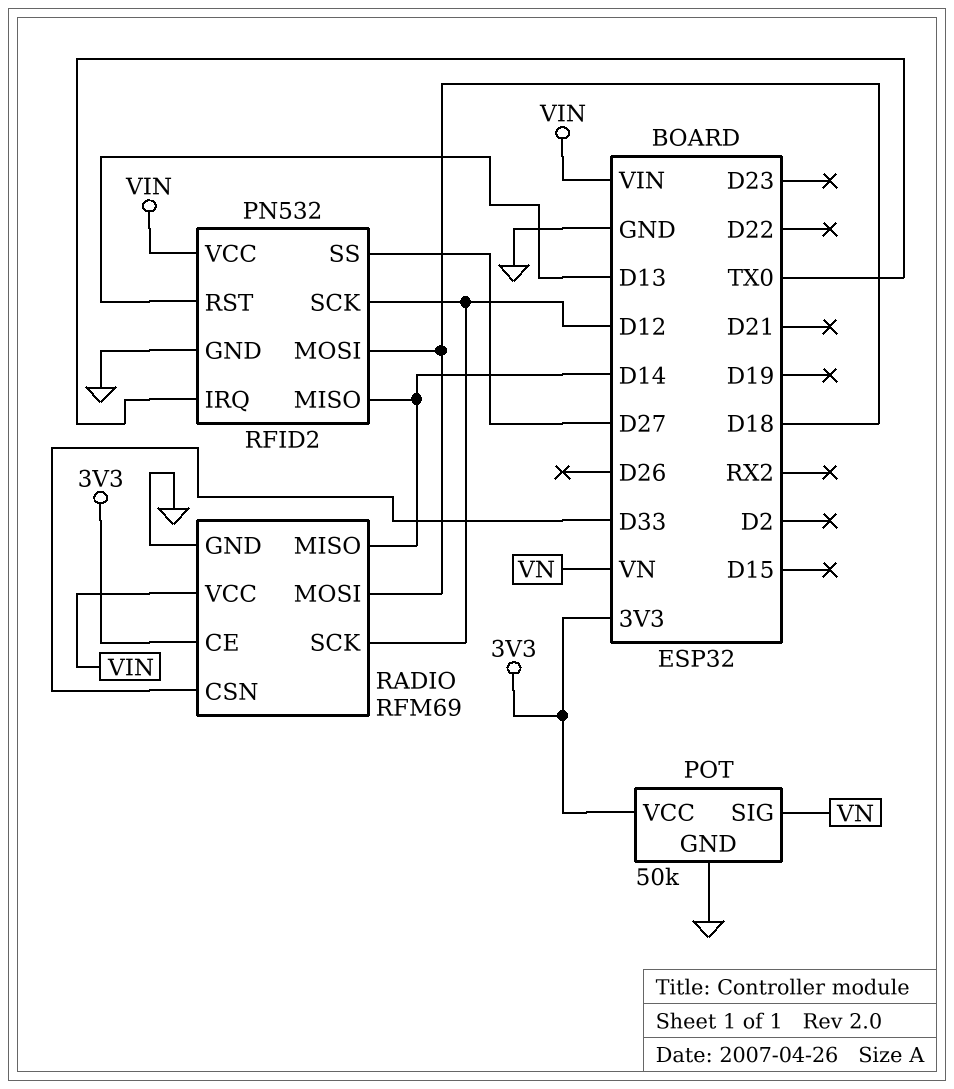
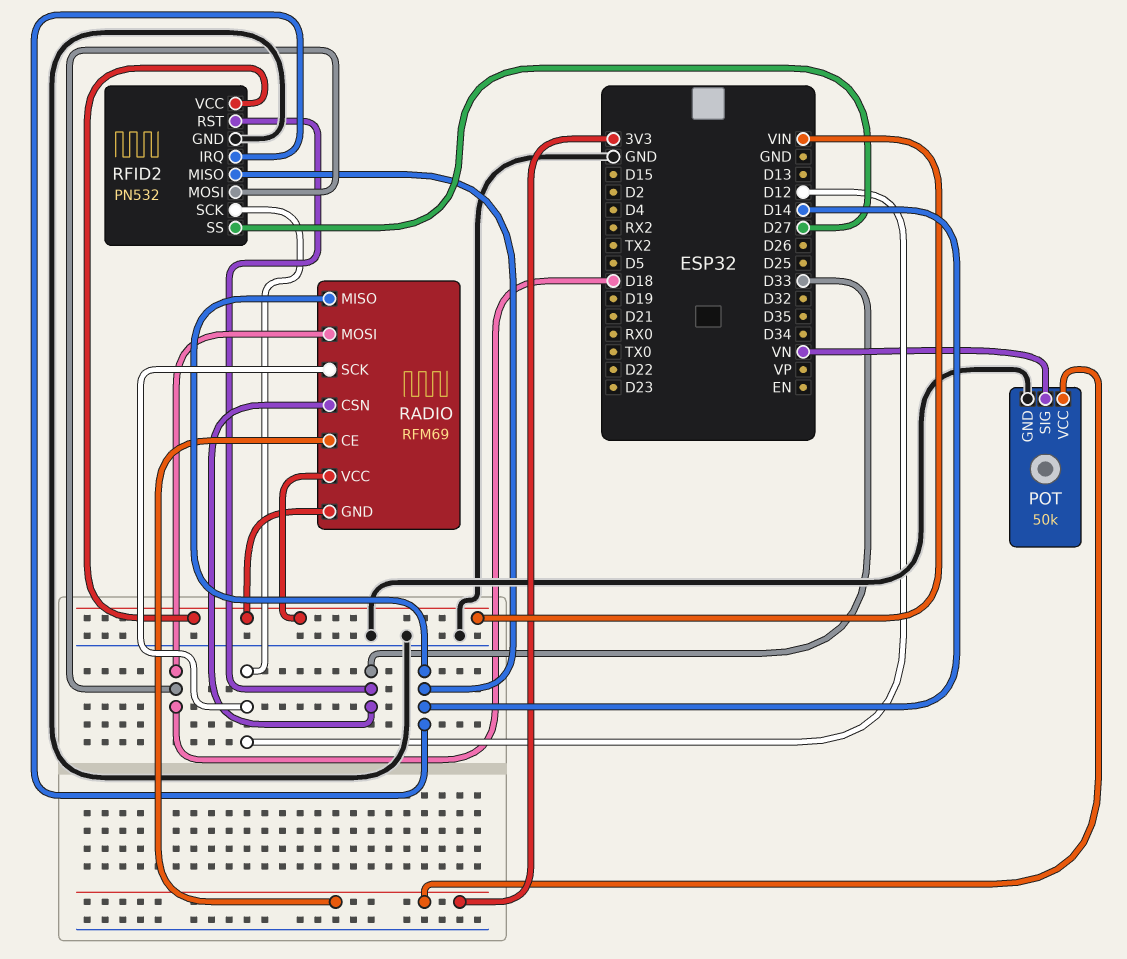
RADIO pin GND: GND -> VIN
RFID2 pin IRQ: TX0 -> D14
RFID2 pin RST: D13 -> D33

